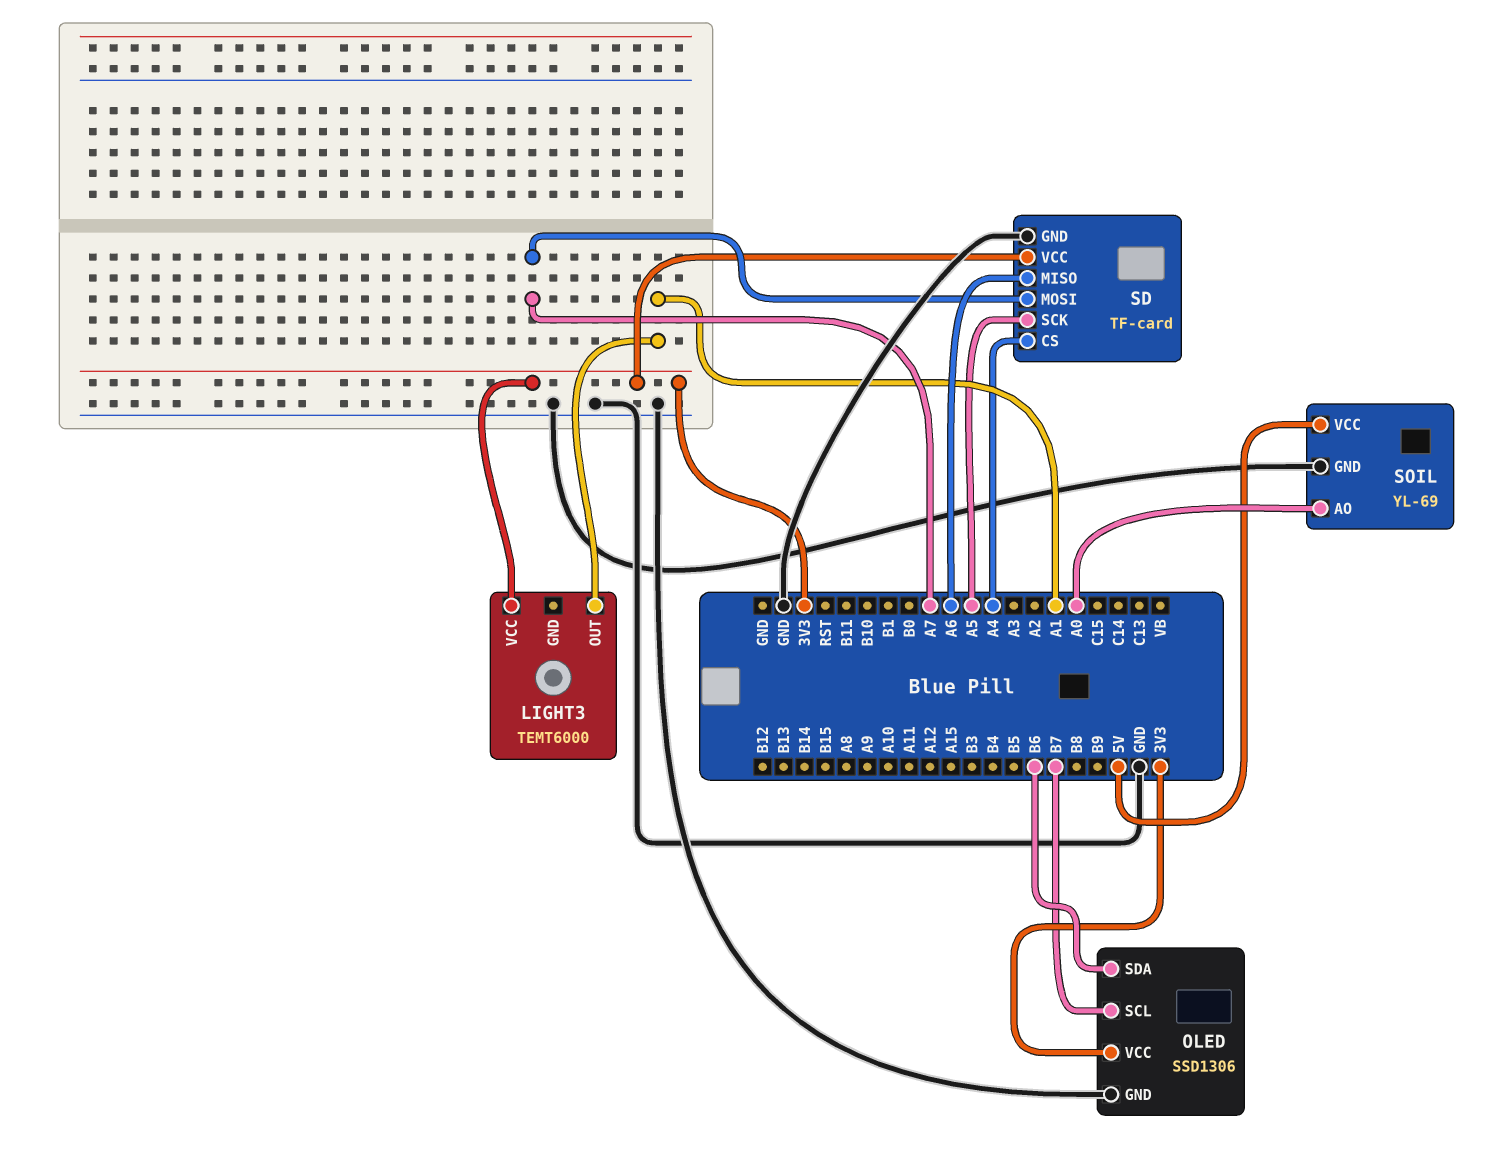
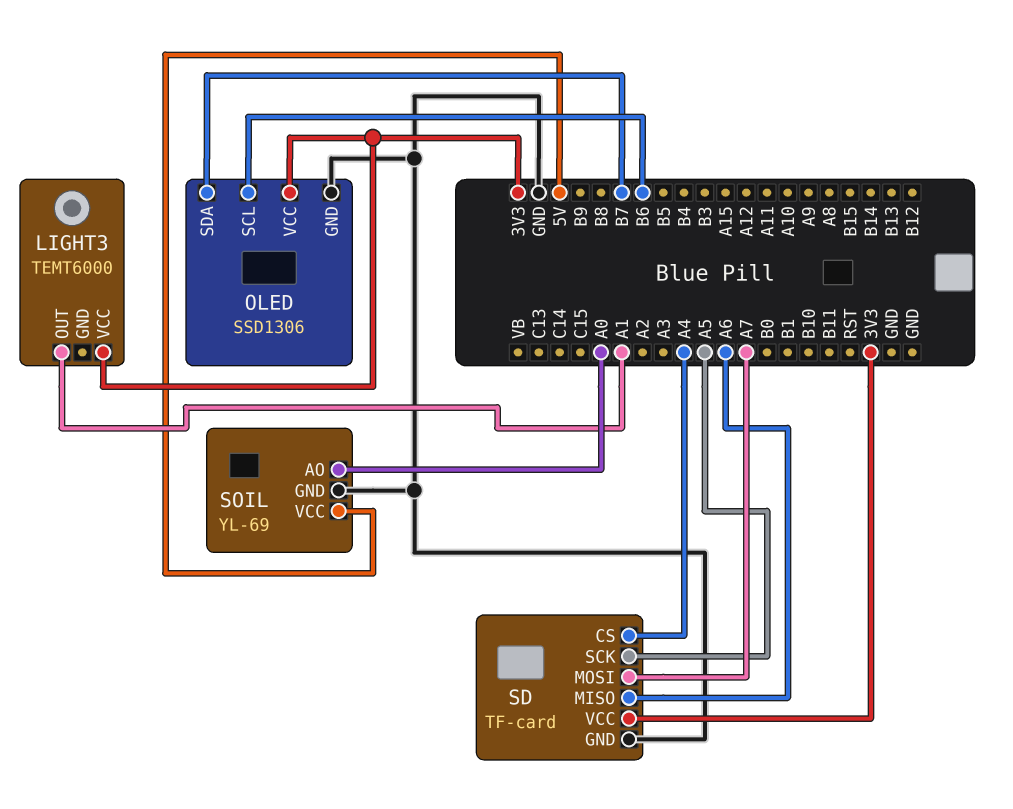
OLED pin SCL: B7 -> B6
OLED pin SDA: B6 -> B7

